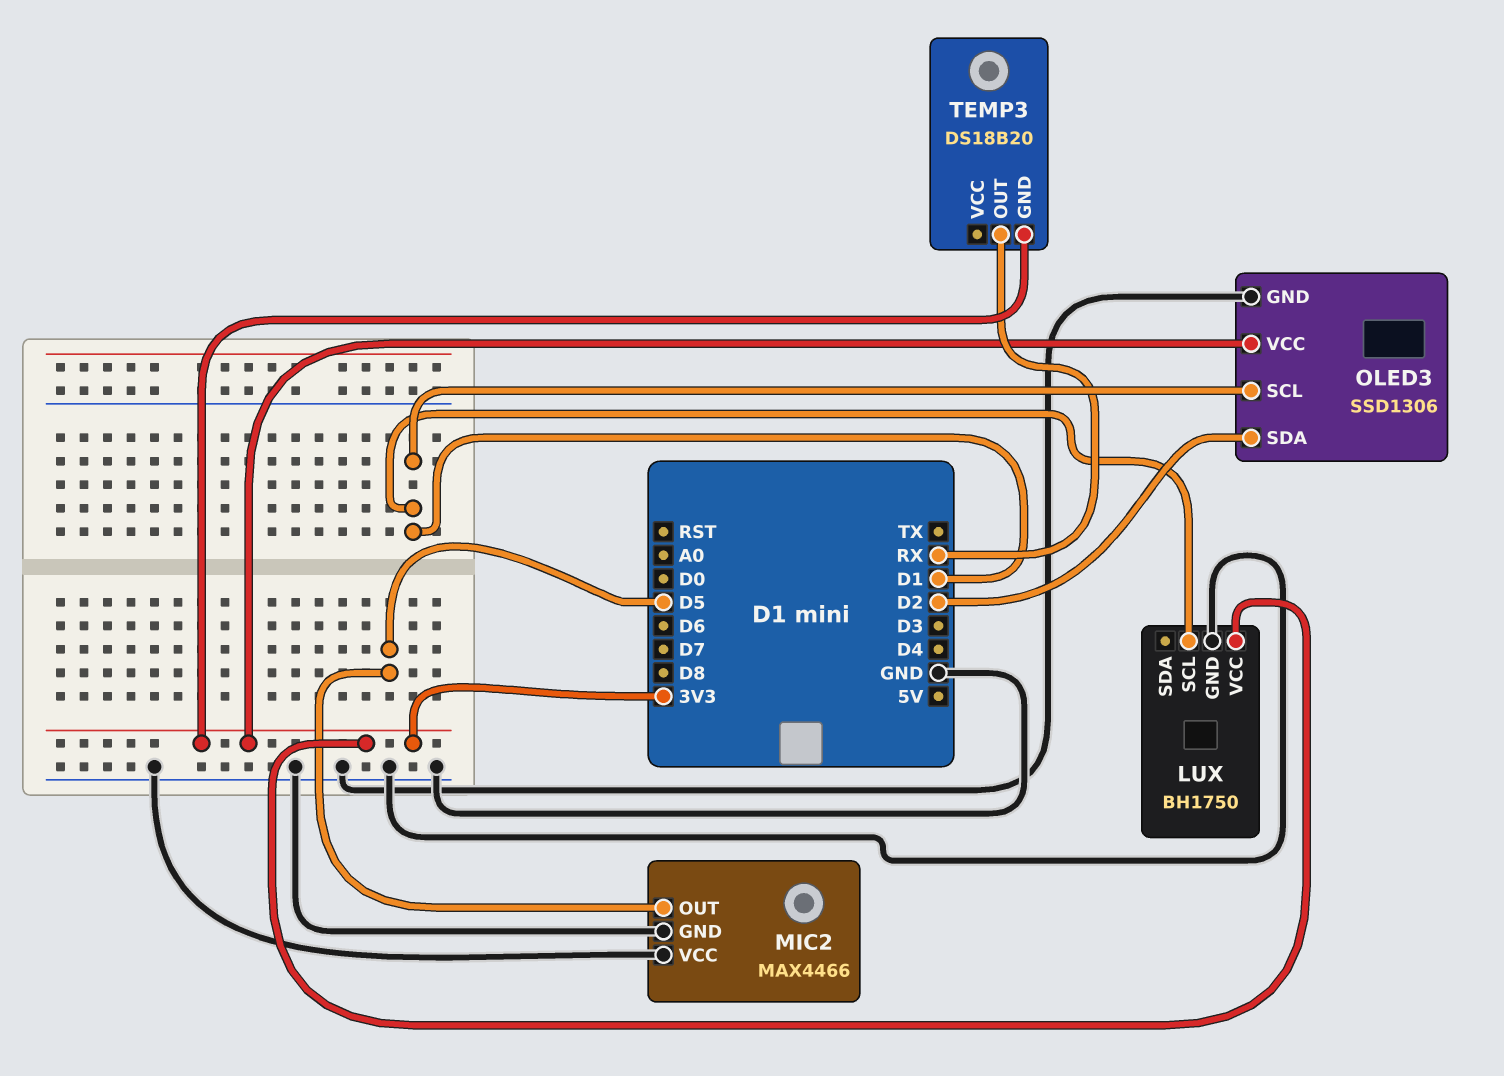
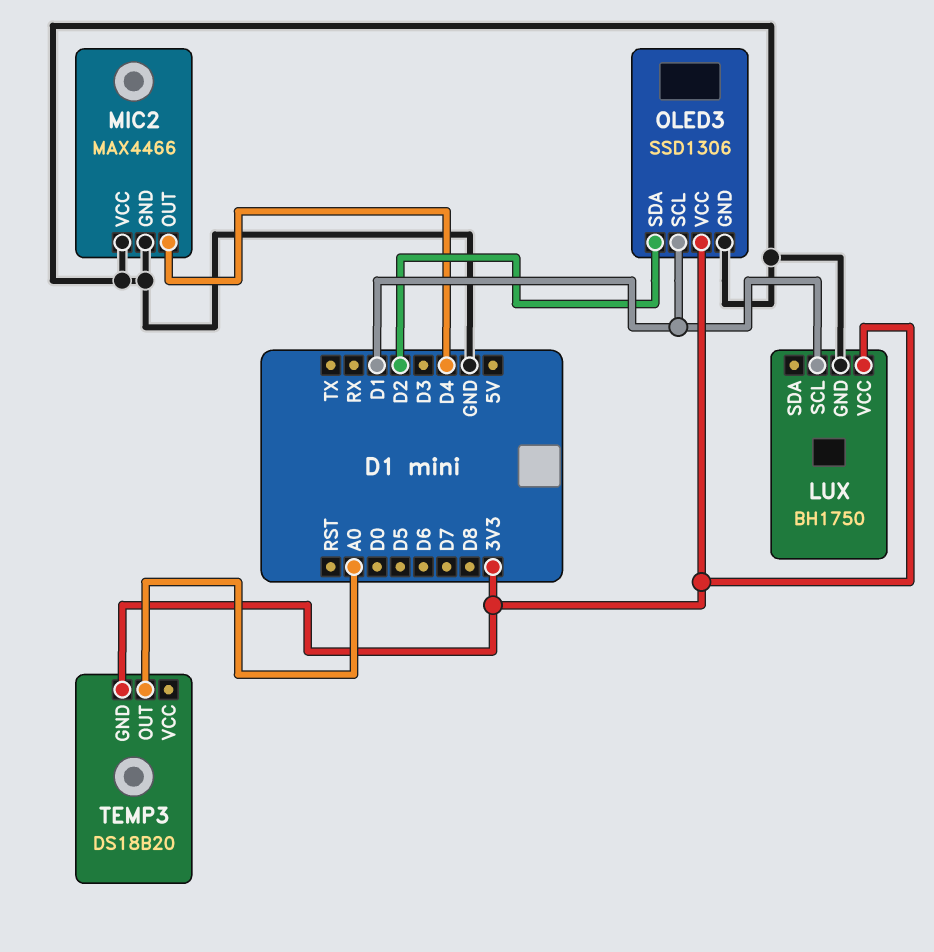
MIC2 pin OUT: D5 -> D4
TEMP3 pin OUT: RX -> A0

